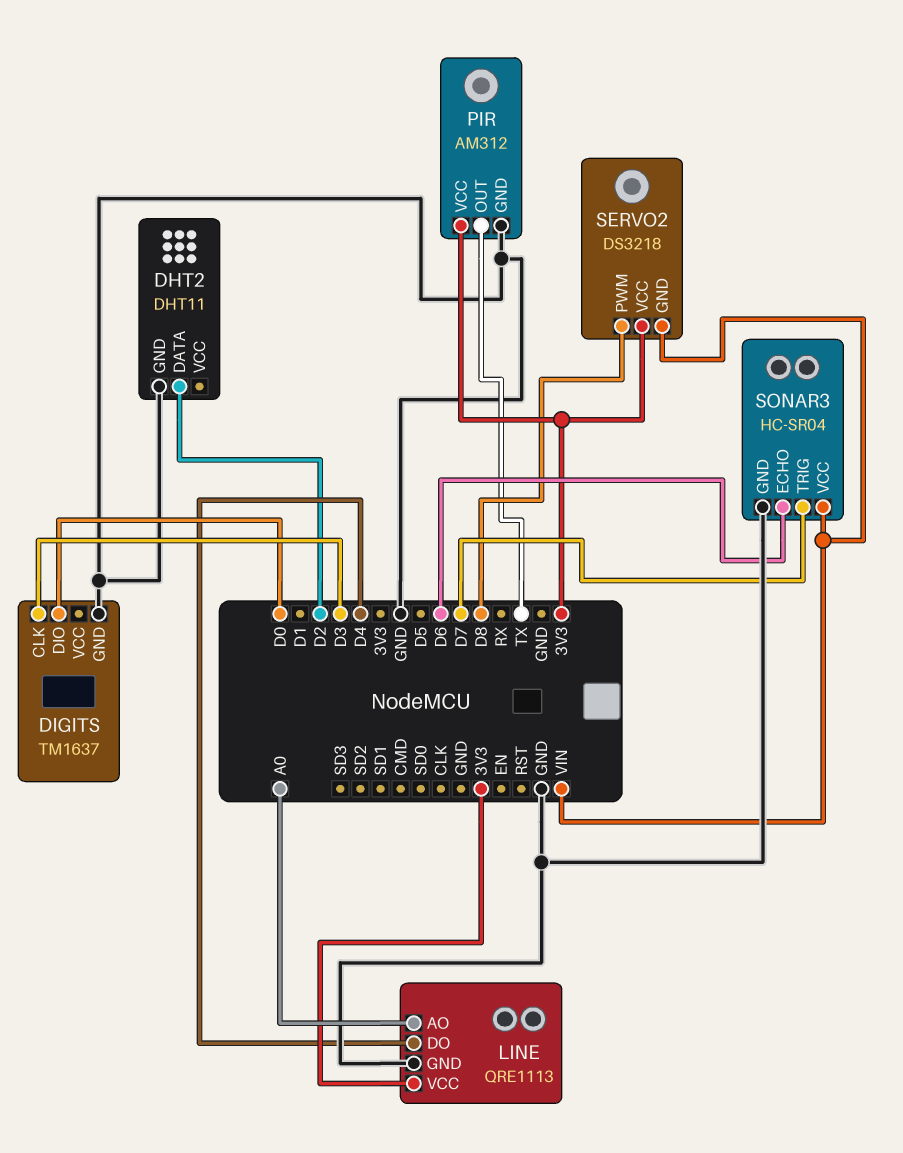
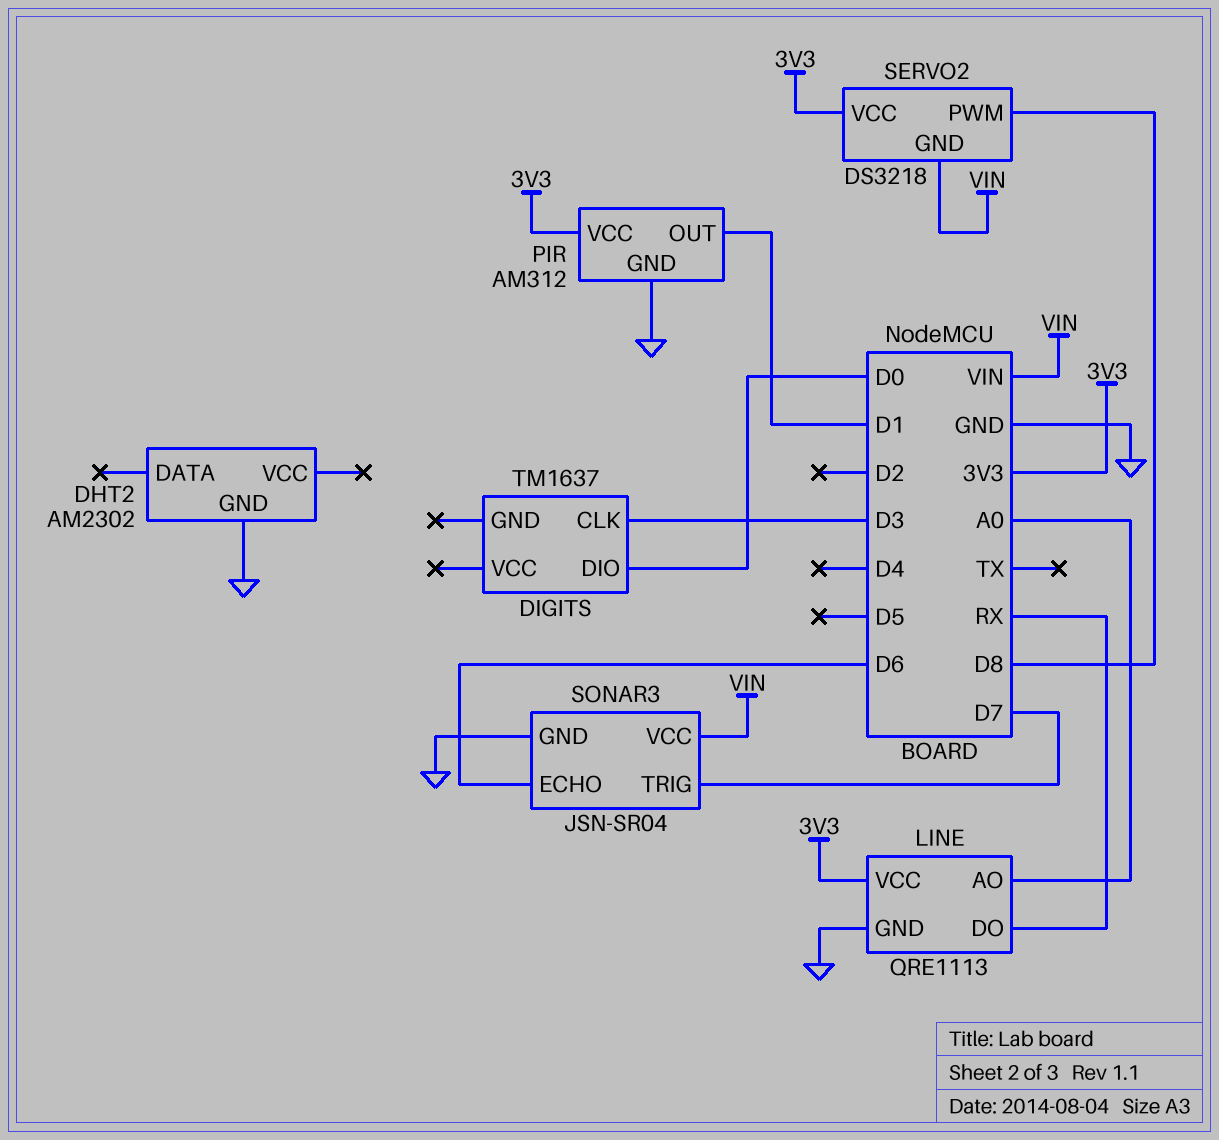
DHT2: DHT11 -> AM2302
DHT2 pin DATA: D2 -> none
DIGITS pin GND: GND -> none
LINE pin DO: D4 -> RX
PIR pin OUT: TX -> D1
SONAR3: HC-SR04 -> JSN-SR04

